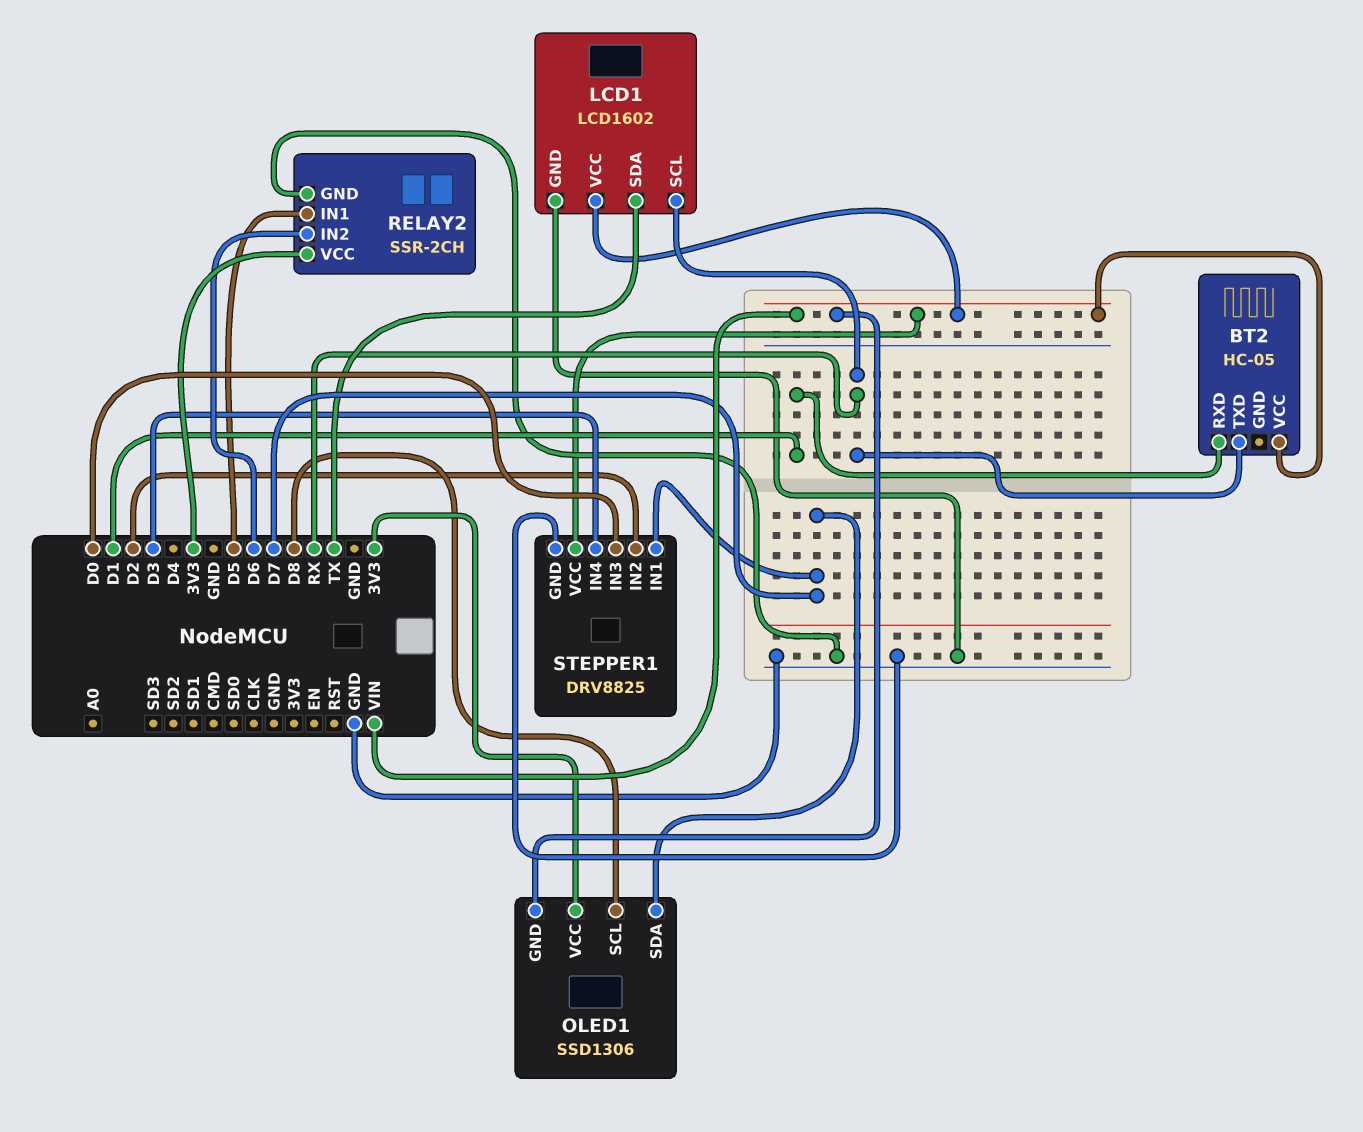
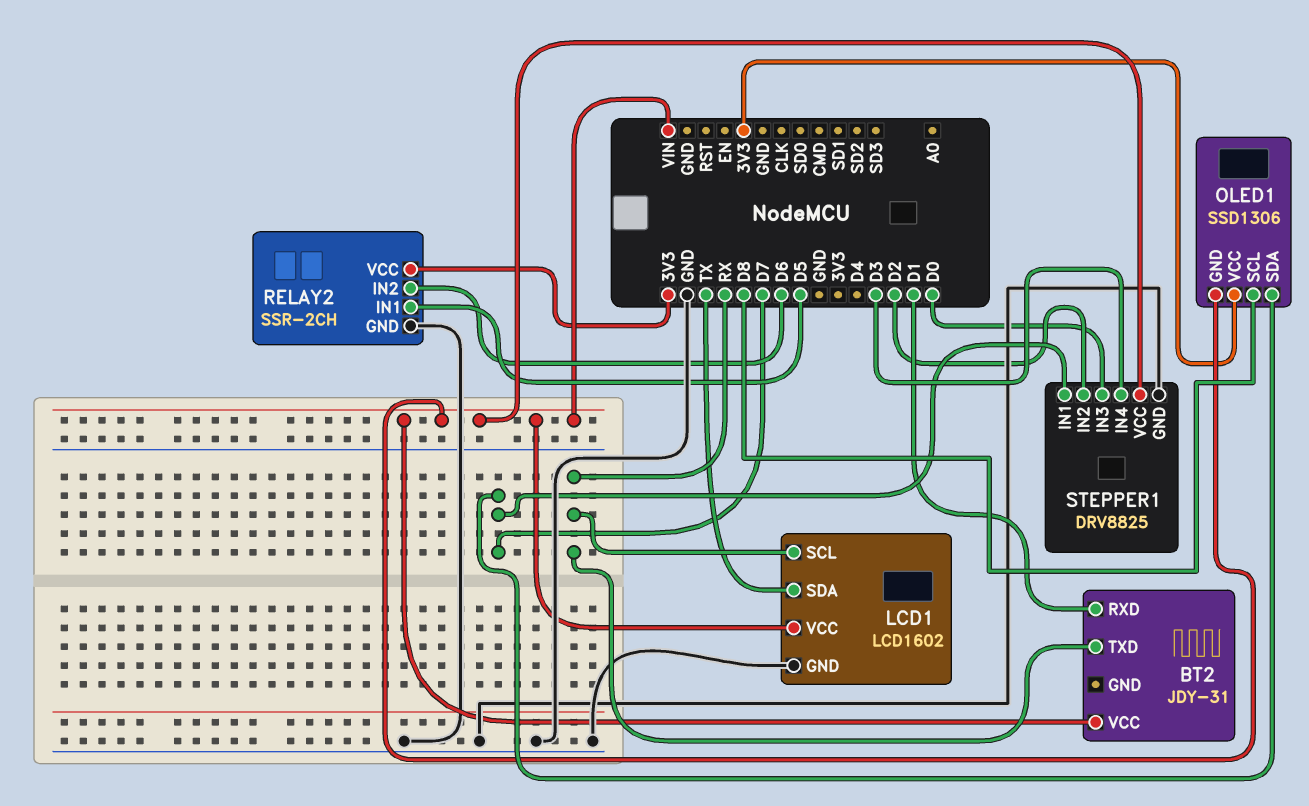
BT2: HC-05 -> JDY-31

